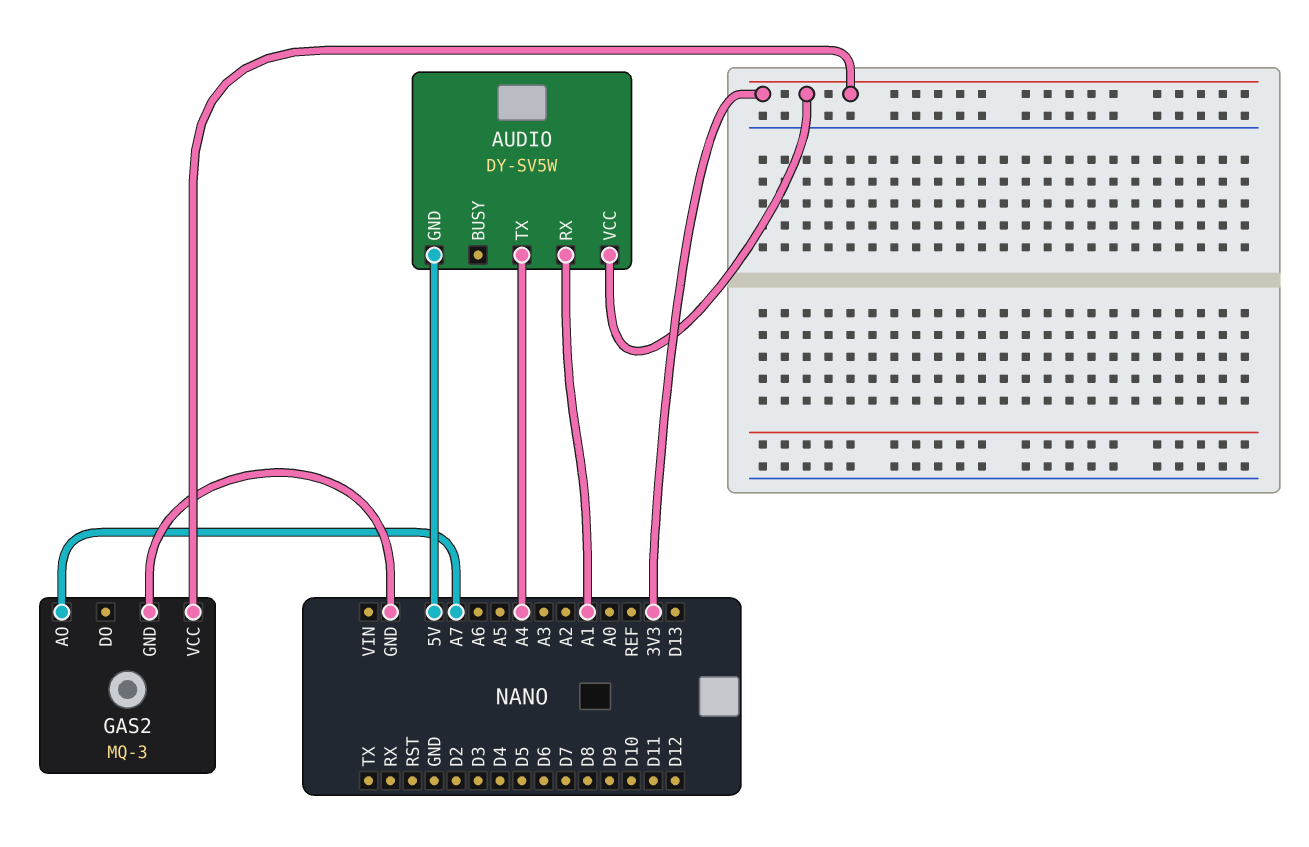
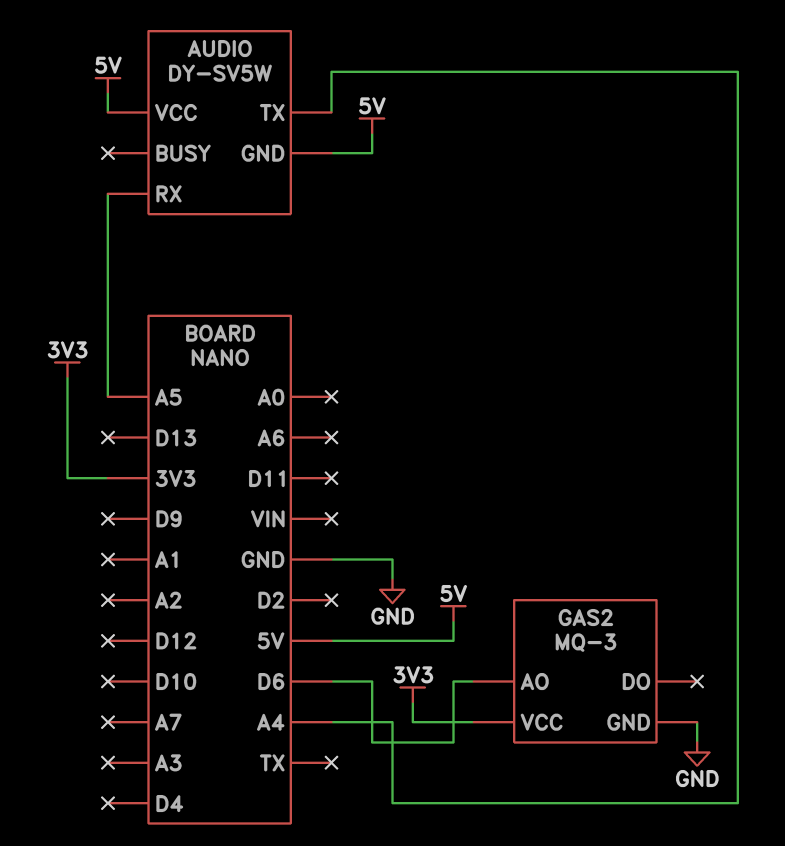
AUDIO pin RX: A1 -> A5
AUDIO pin VCC: 3V3 -> 5V
GAS2 pin AO: A7 -> D6

